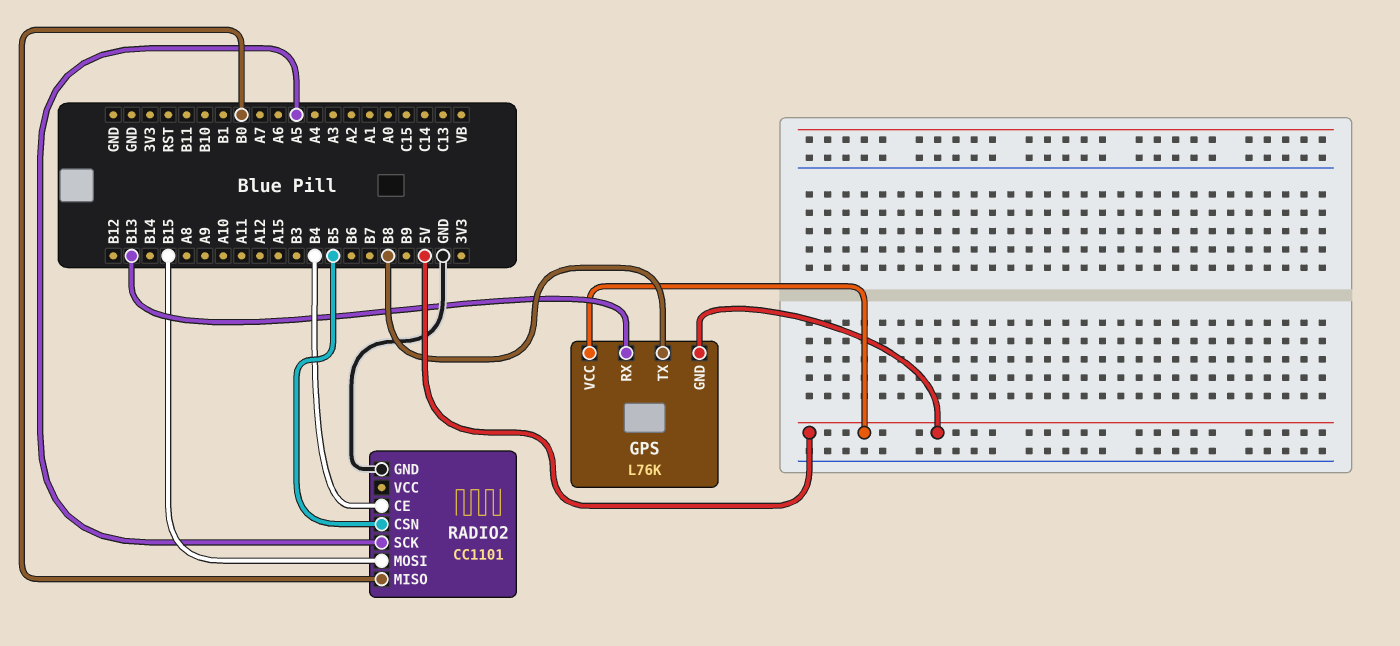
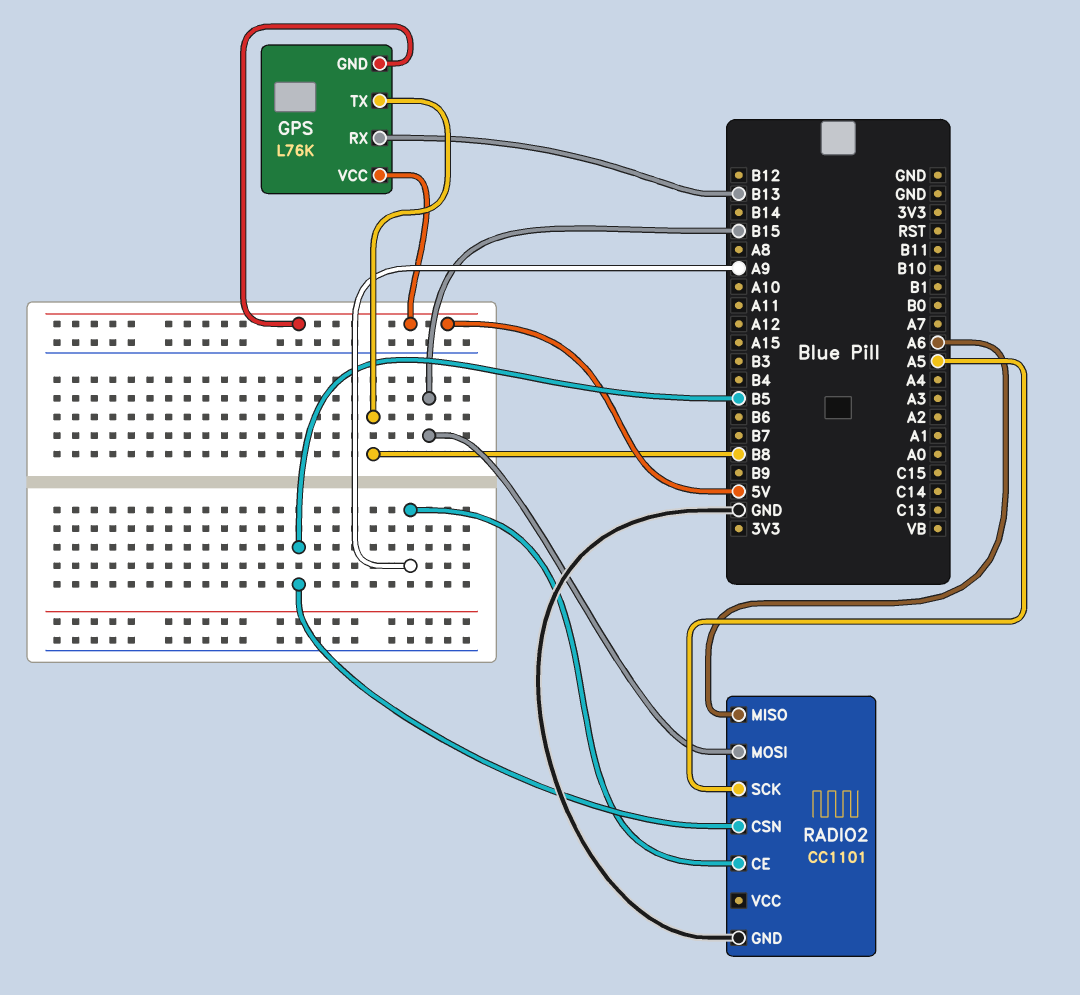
RADIO2 pin CE: B4 -> A9
RADIO2 pin MISO: B0 -> A6

